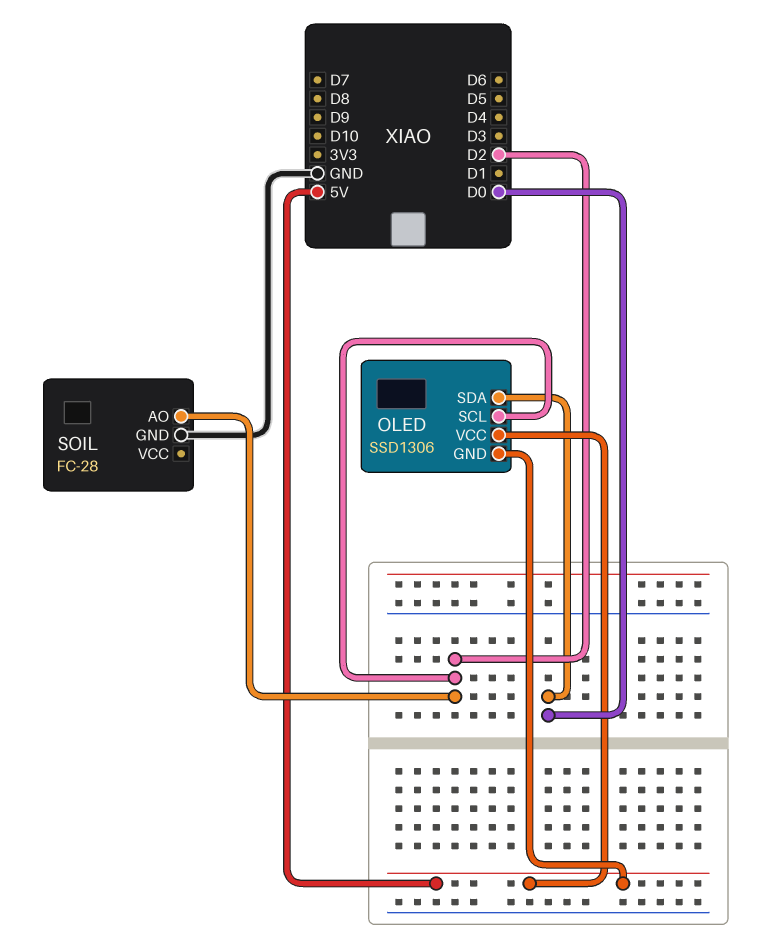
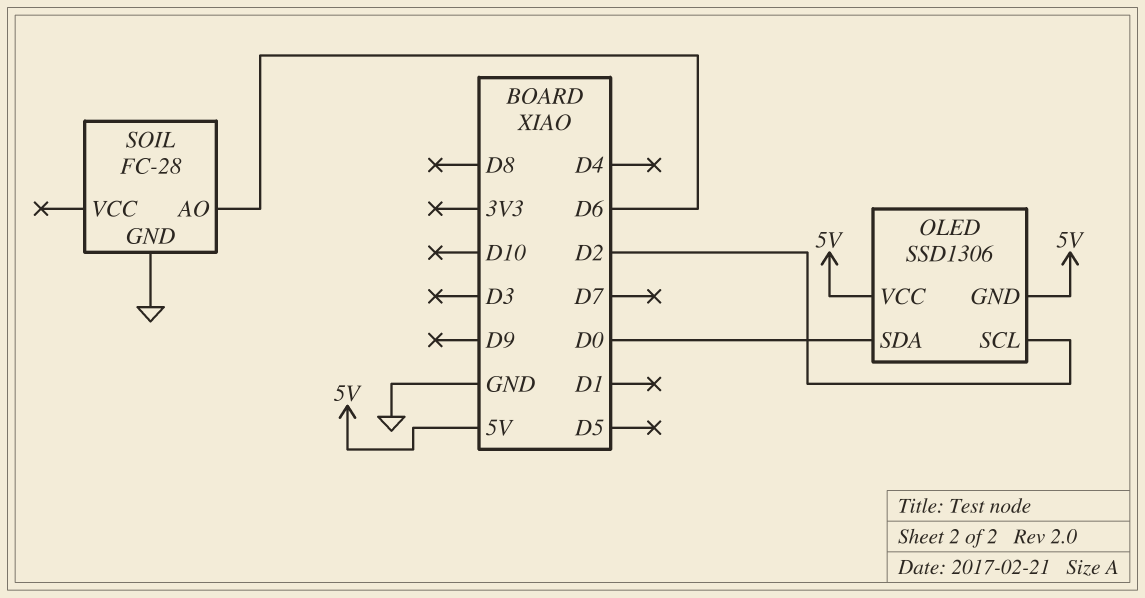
SOIL pin AO: D2 -> D6

